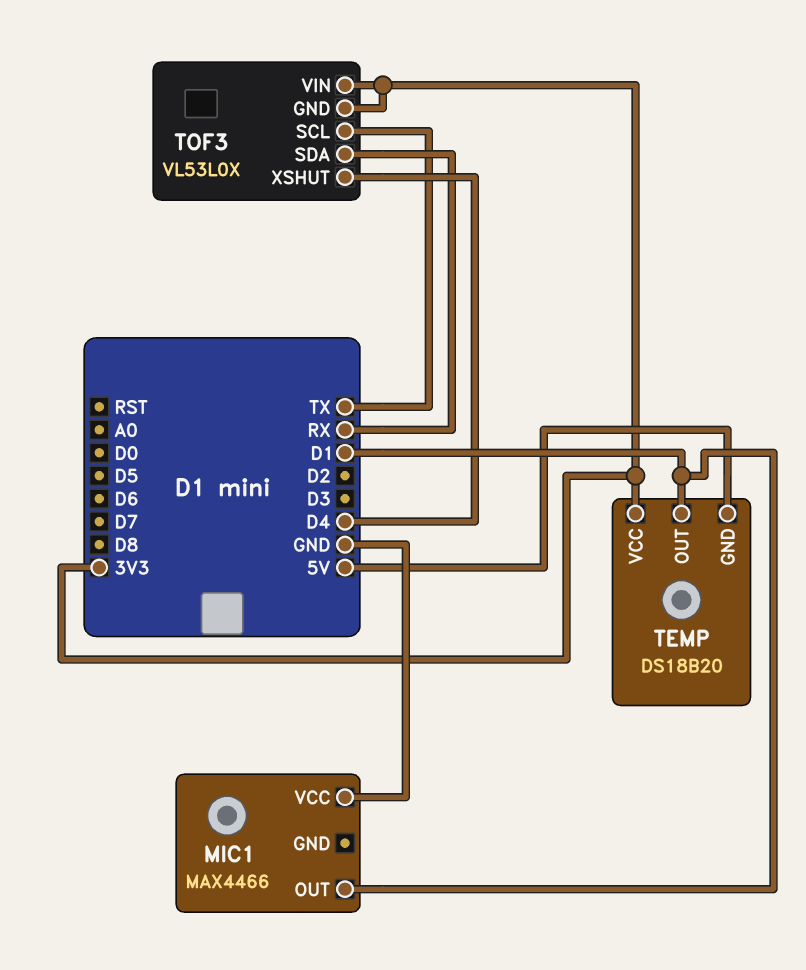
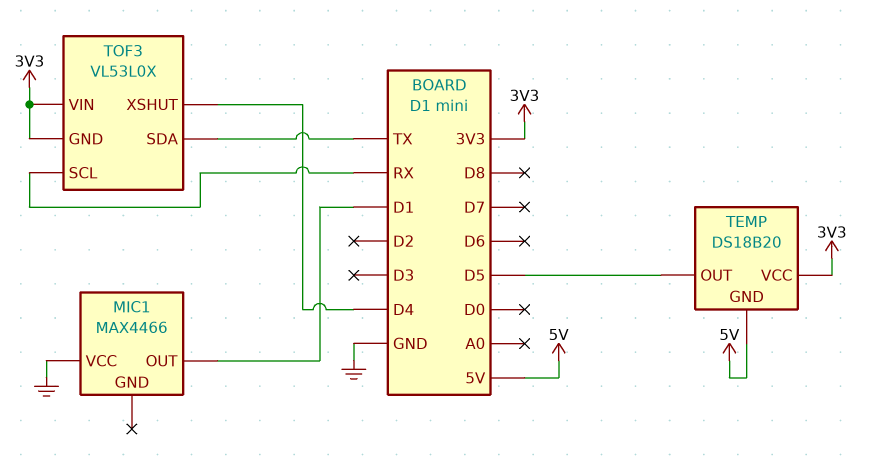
TEMP pin OUT: D1 -> D5
TOF3 pin SCL: TX -> RX
TOF3 pin SDA: RX -> TX

